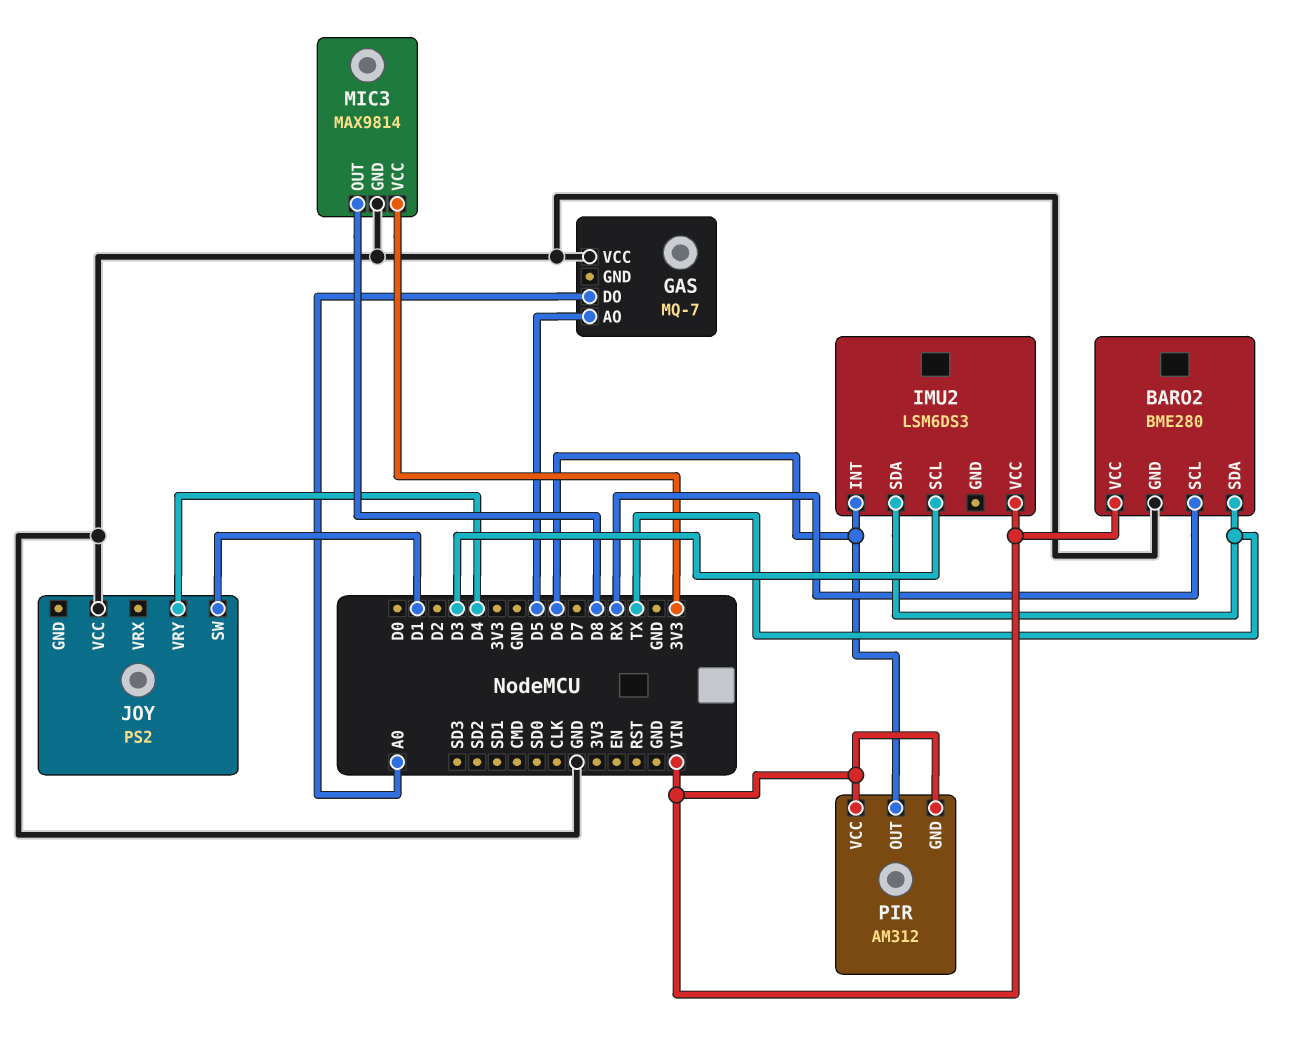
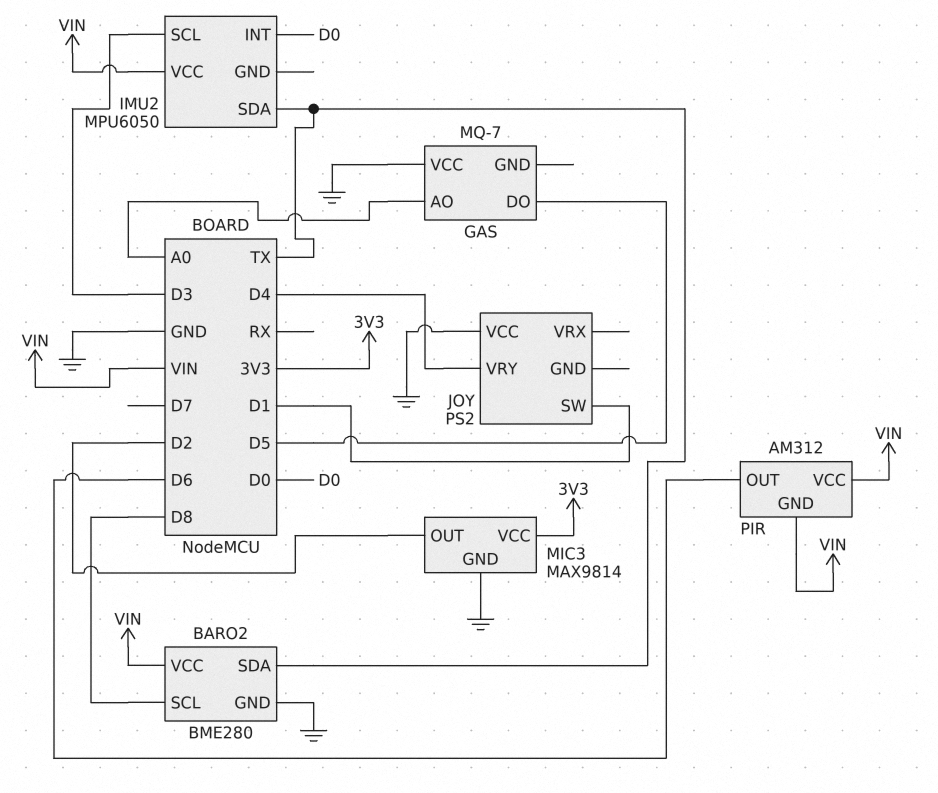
BARO2 pin SCL: RX -> D8
GAS pin AO: D5 -> A0
GAS pin DO: A0 -> D5
IMU2: LSM6DS3 -> MPU6050
IMU2 pin INT: D6 -> D0
MIC3 pin OUT: D8 -> D2

